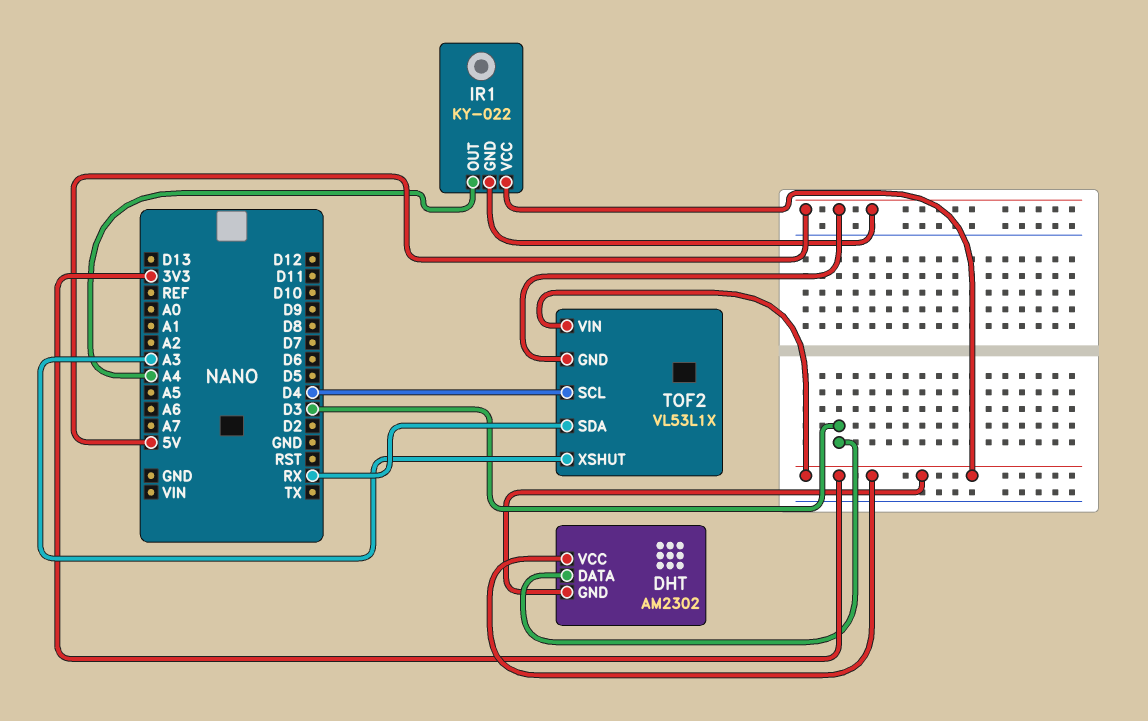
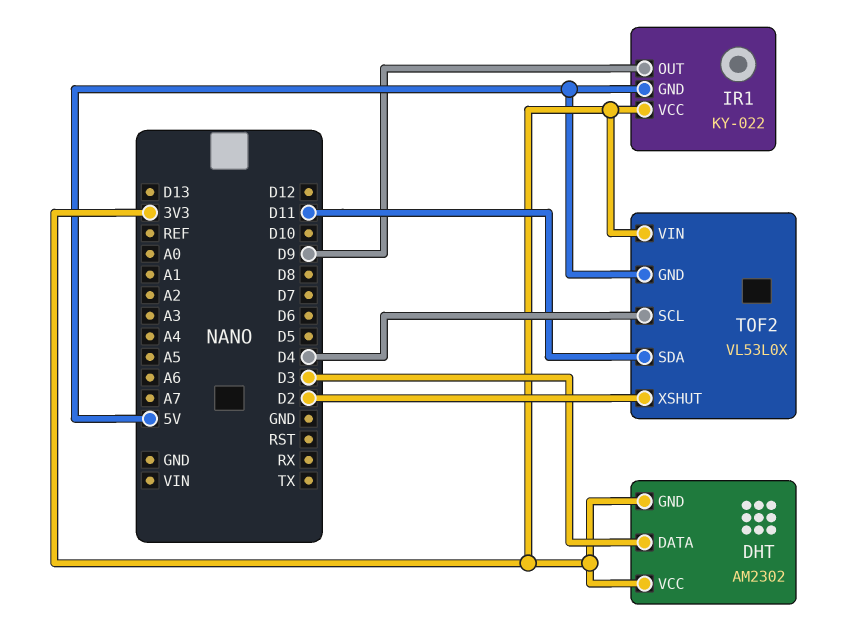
IR1 pin OUT: A4 -> D9
TOF2: VL53L1X -> VL53L0X
TOF2 pin SDA: RX -> D11
TOF2 pin XSHUT: A3 -> D2

